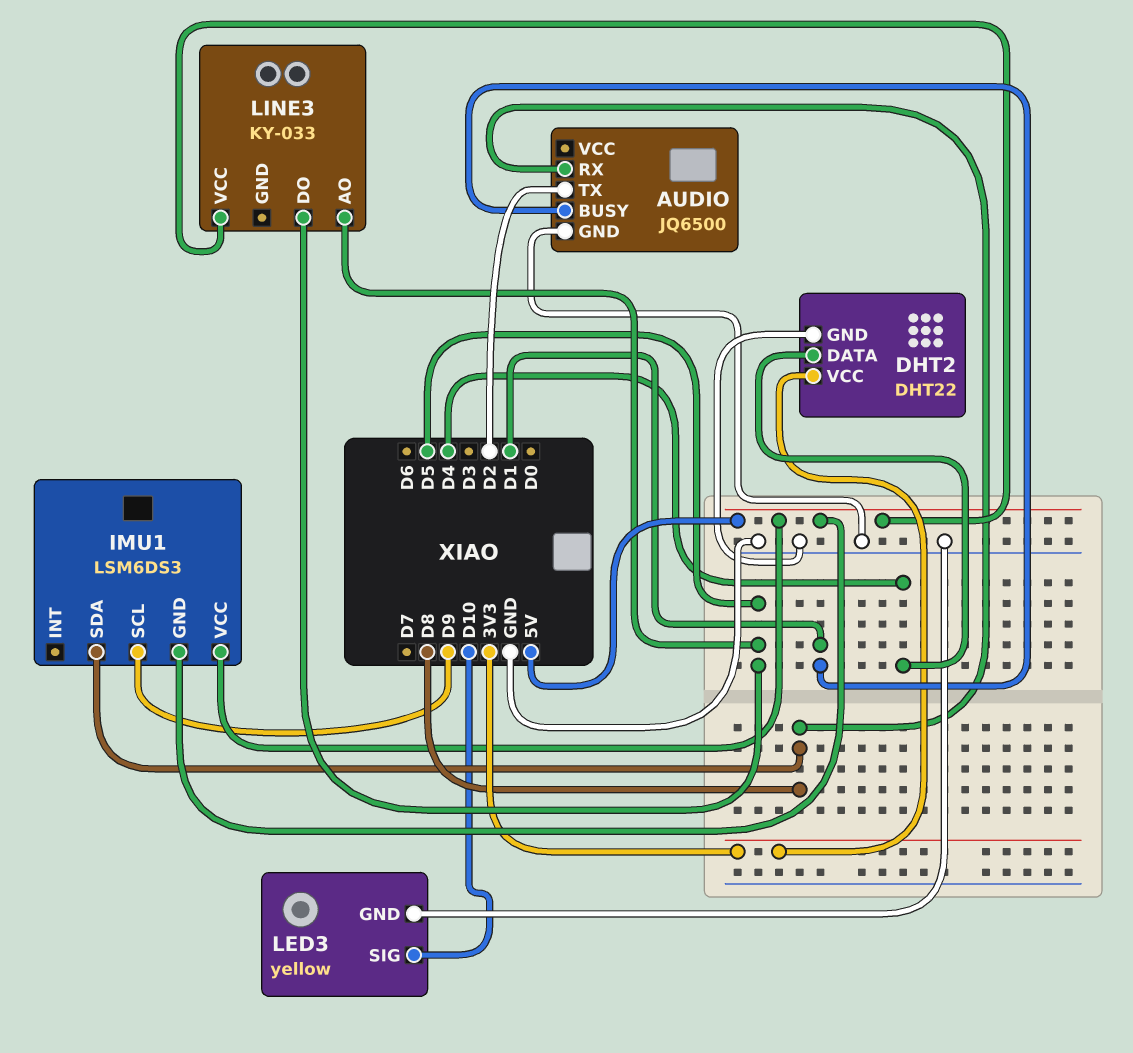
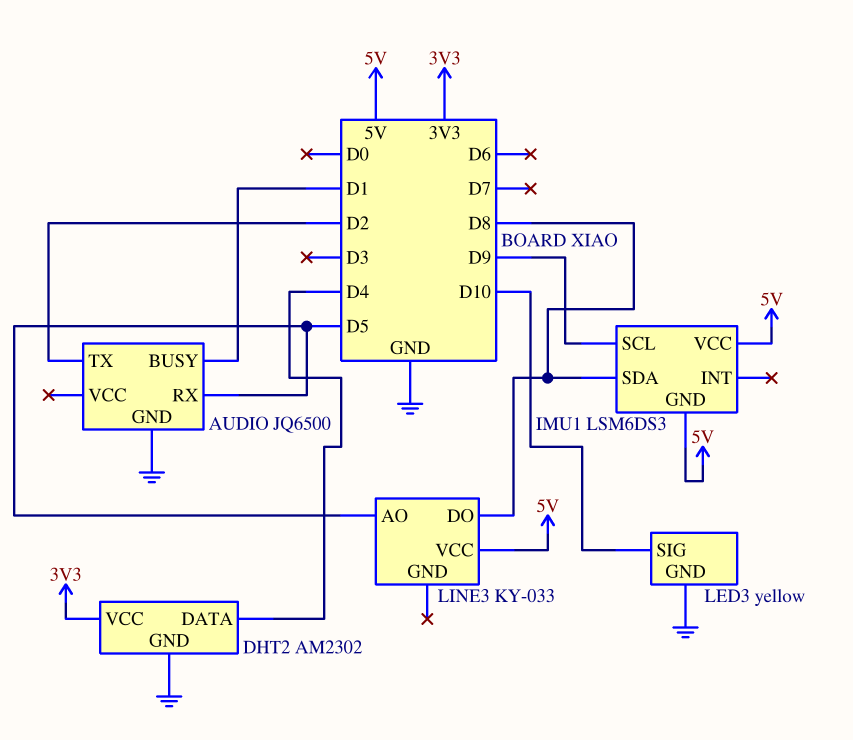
AUDIO pin RX: D8 -> D5
DHT2: DHT22 -> AM2302
LINE3 pin DO: D5 -> D8

